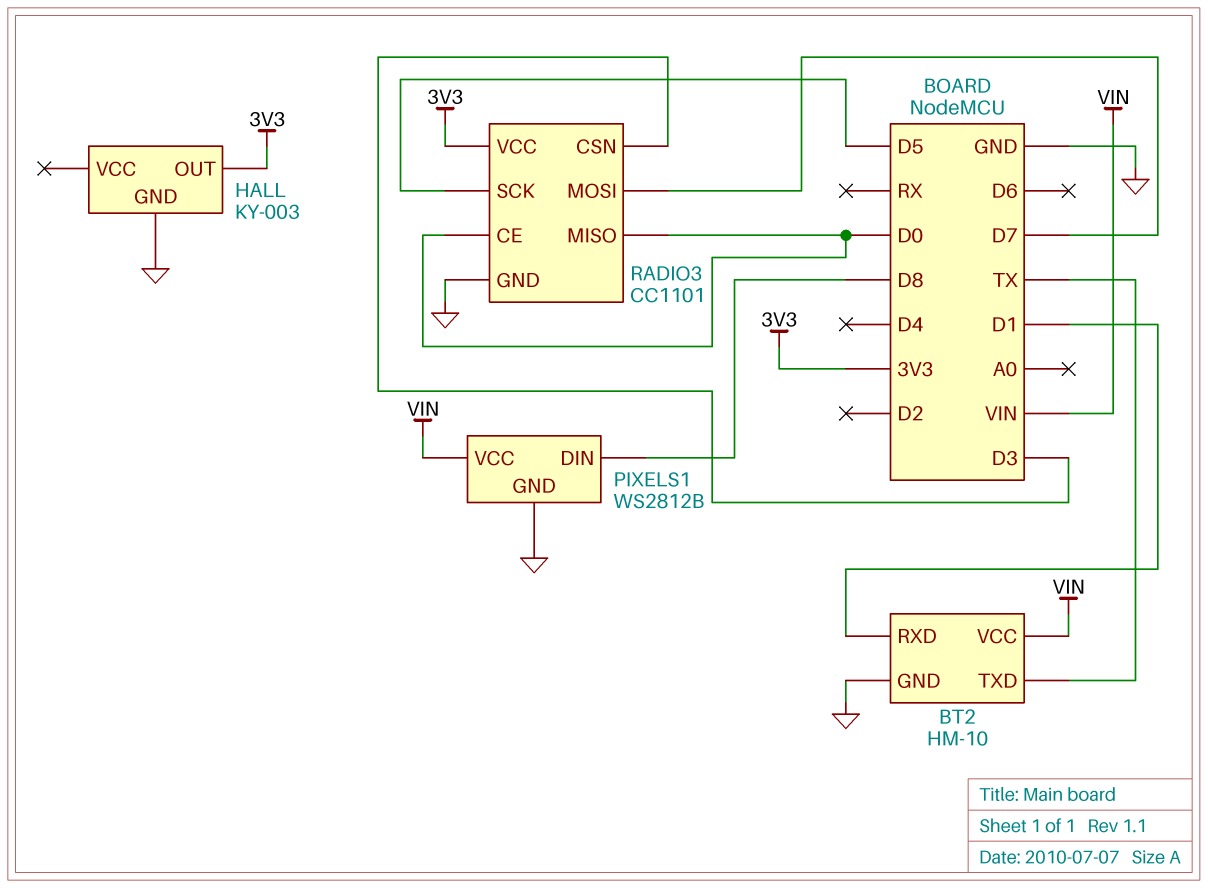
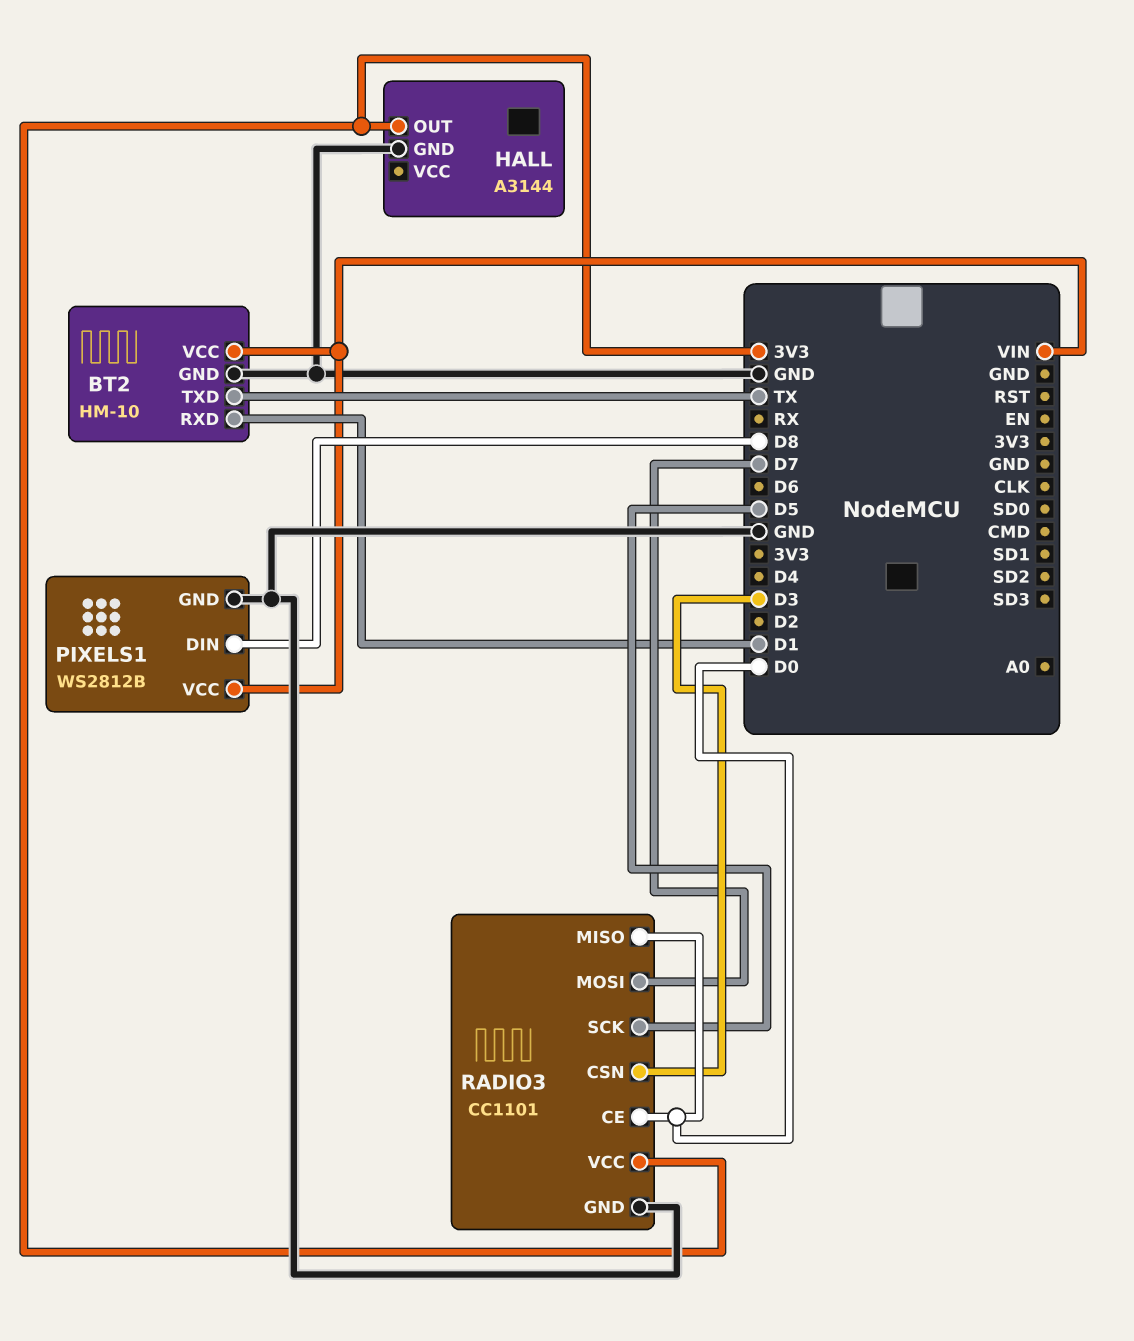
HALL: KY-003 -> A3144

